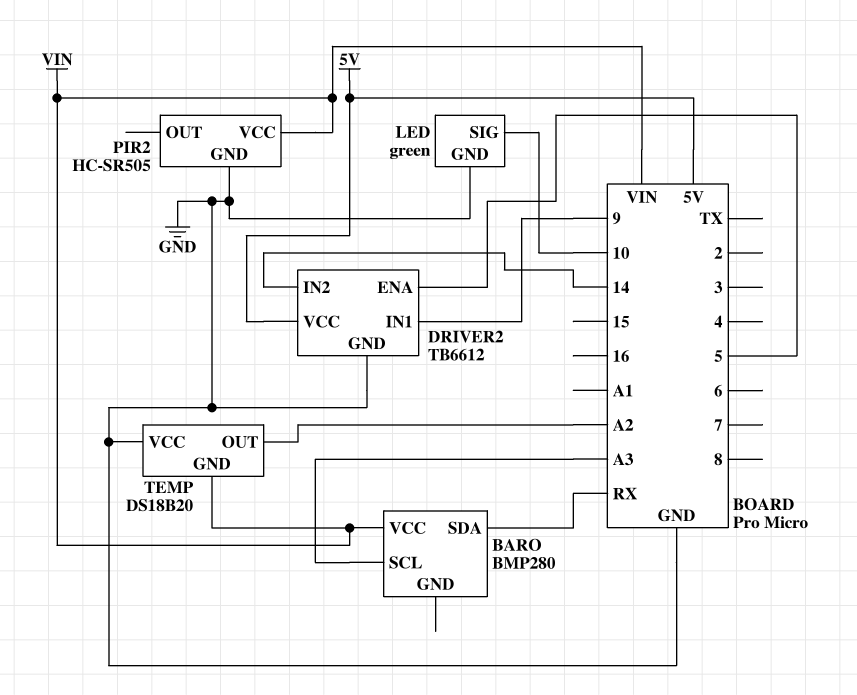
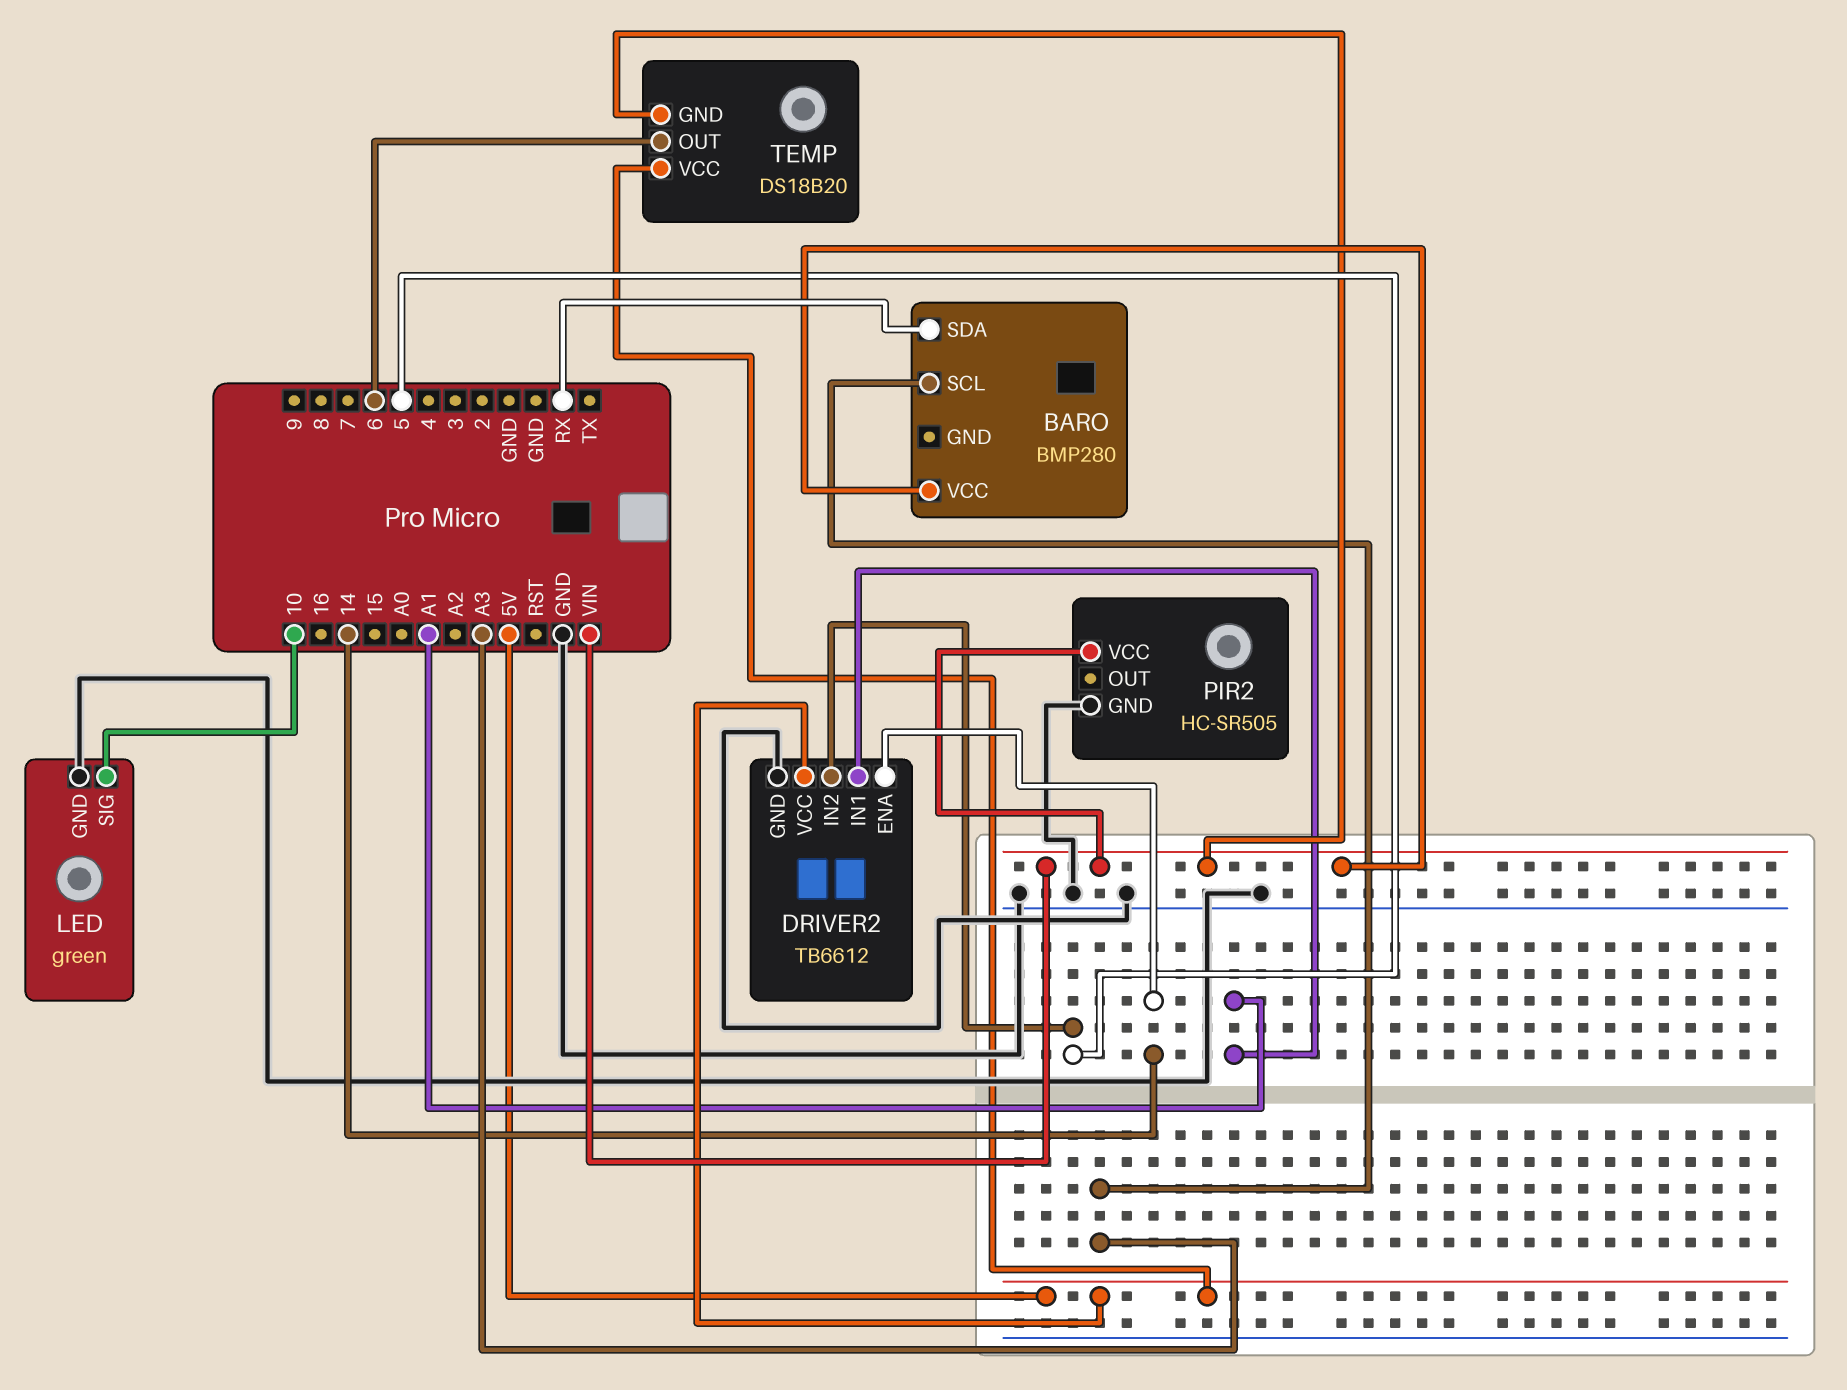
DRIVER2 pin ENA: 5 -> 14
DRIVER2 pin IN1: 9 -> A1
DRIVER2 pin IN2: 14 -> 5
TEMP pin OUT: A2 -> 6
TEMP pin VCC: GND -> 5V

